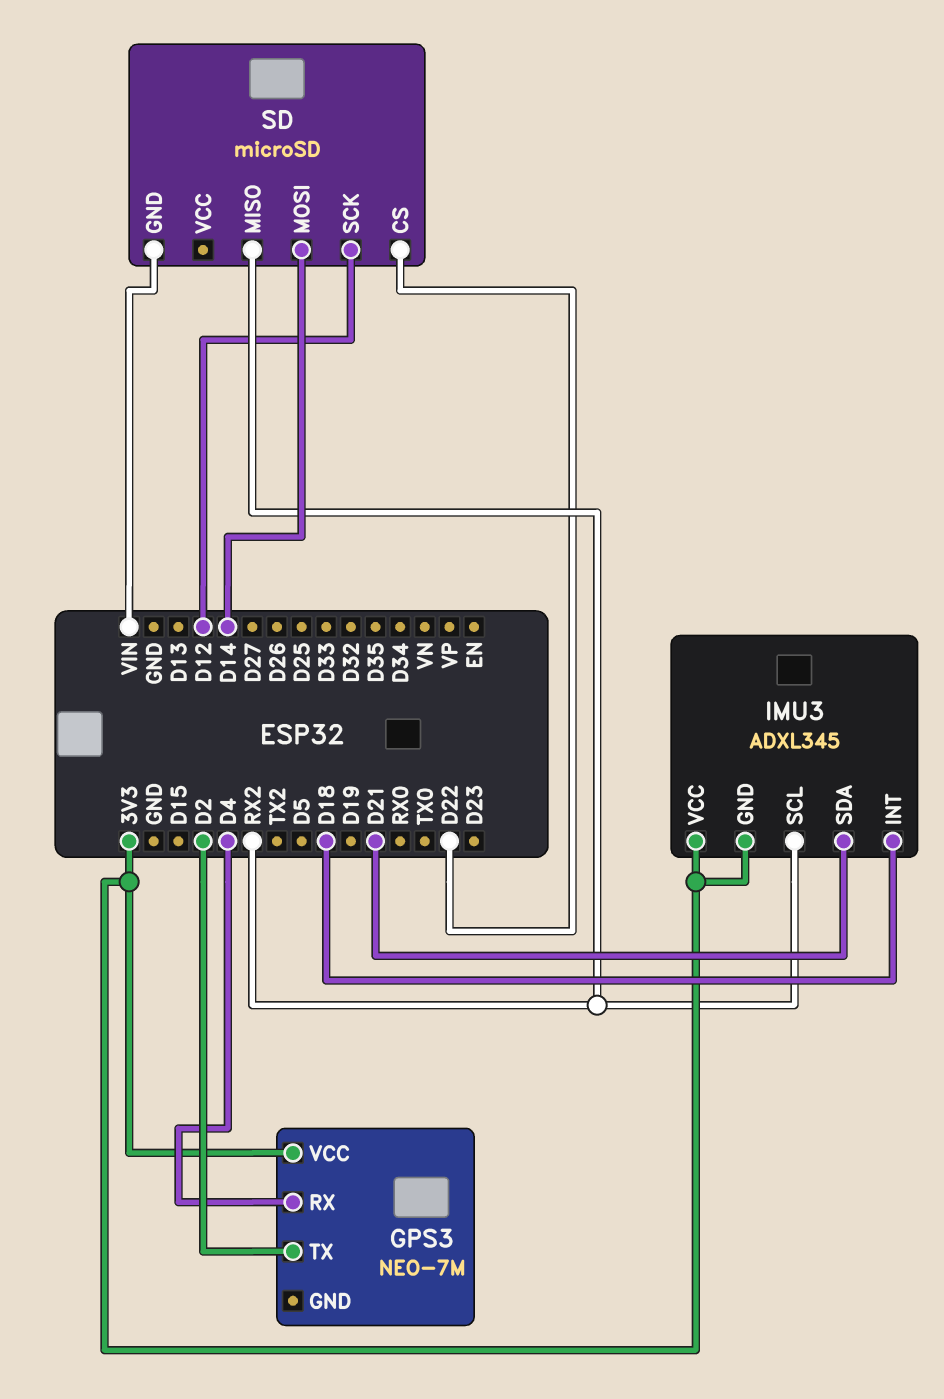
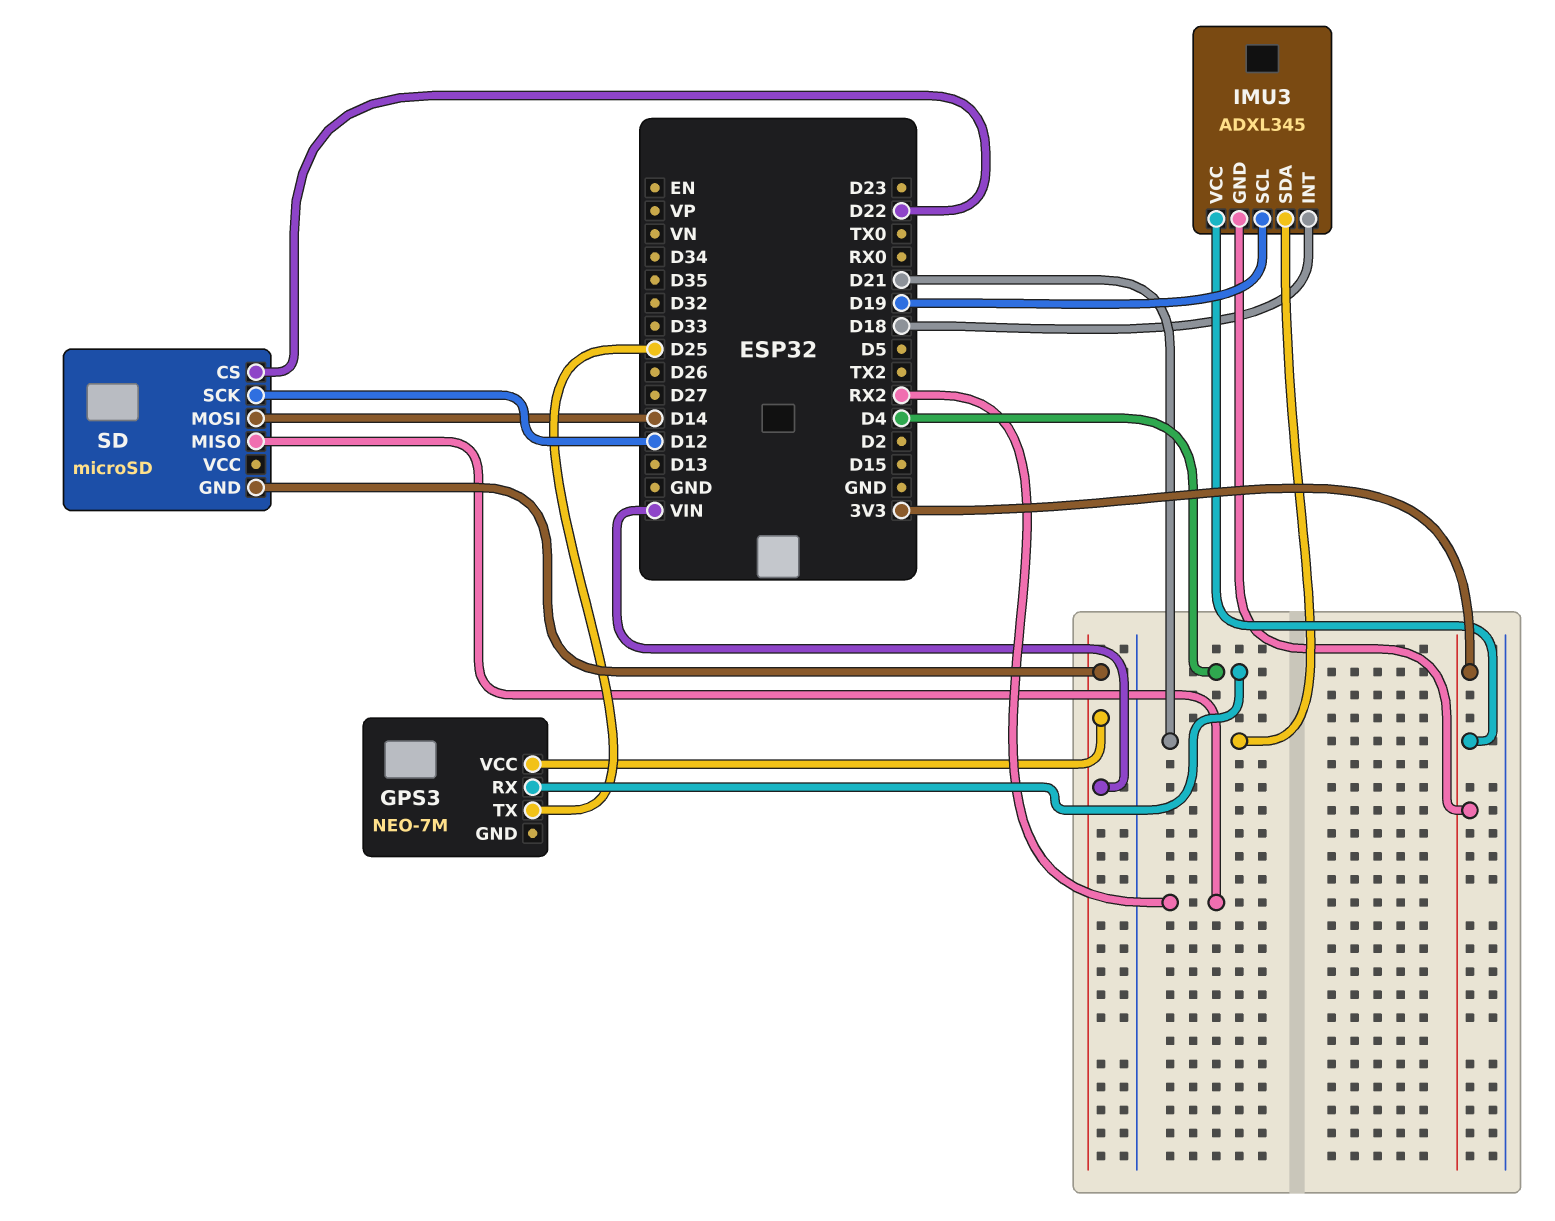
GPS3 pin TX: D2 -> D25
GPS3 pin VCC: 3V3 -> VIN
IMU3 pin SCL: RX2 -> D19

